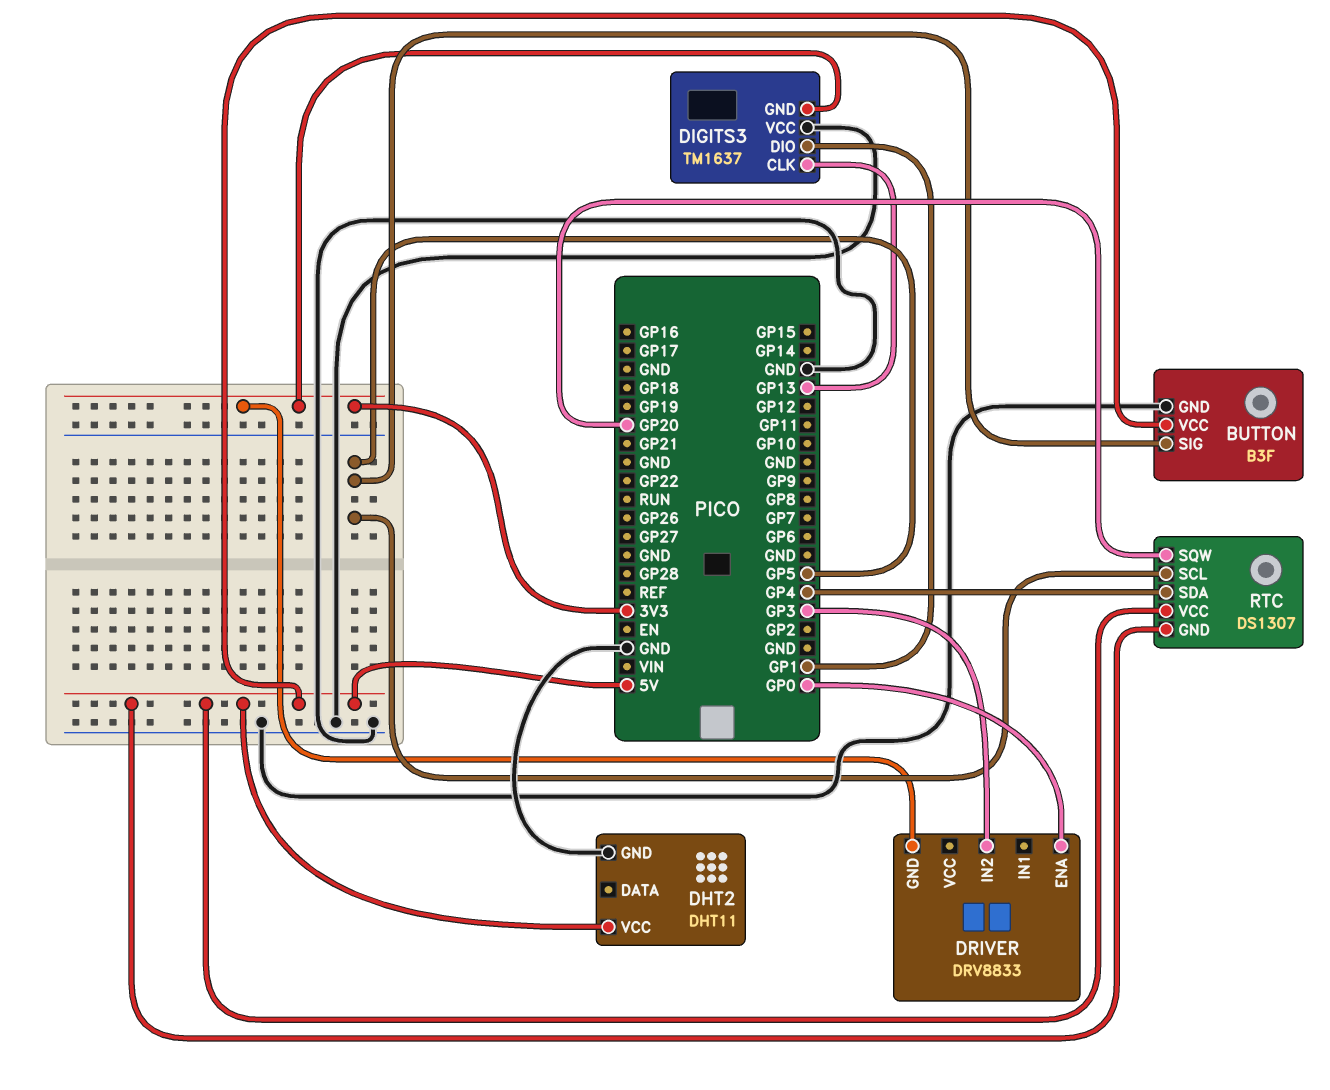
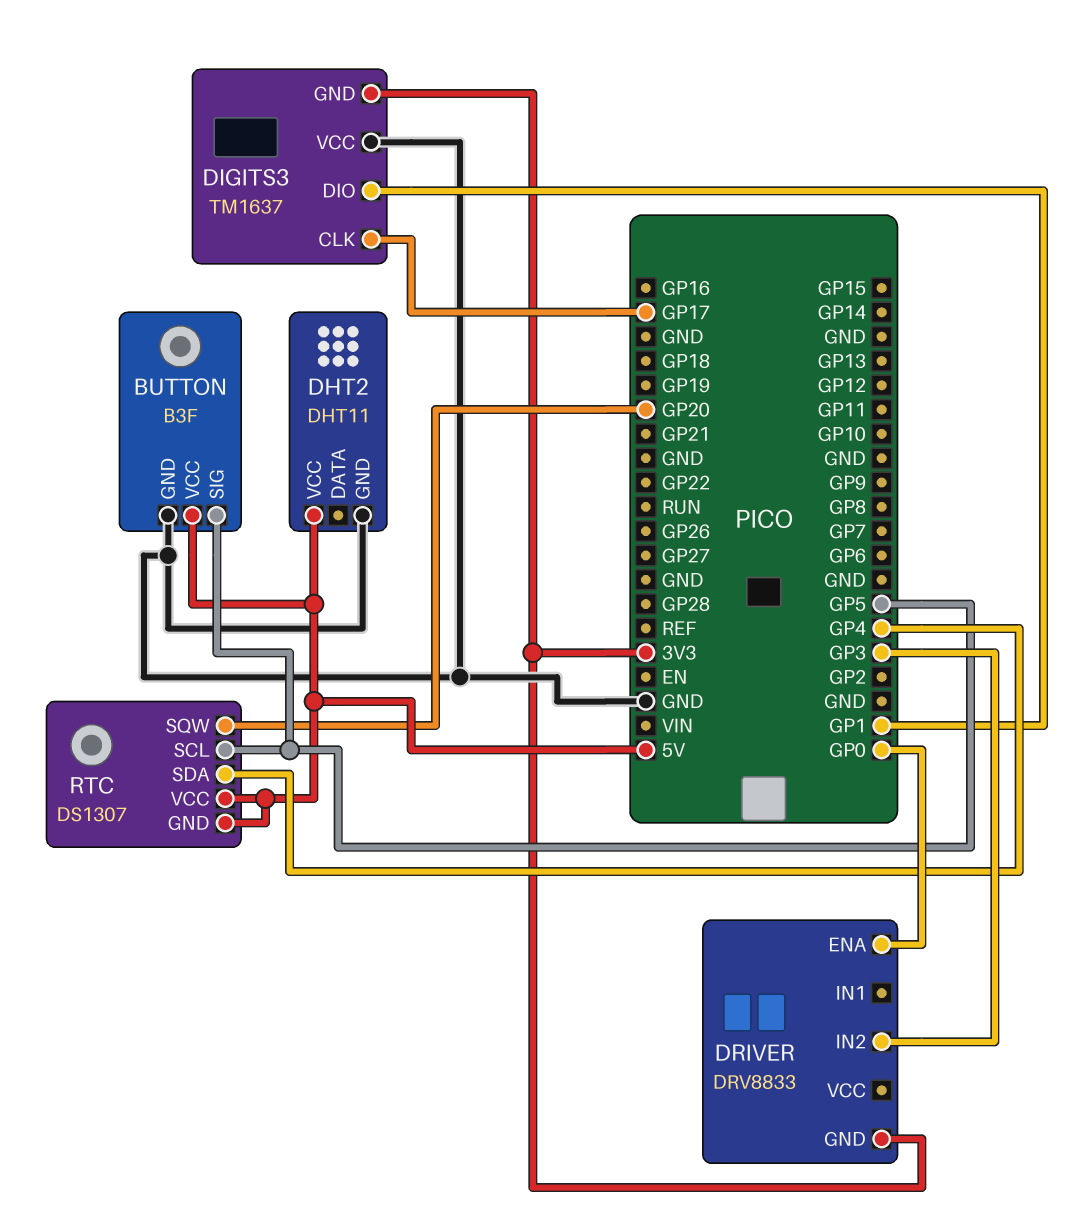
DIGITS3 pin CLK: GP13 -> GP17

